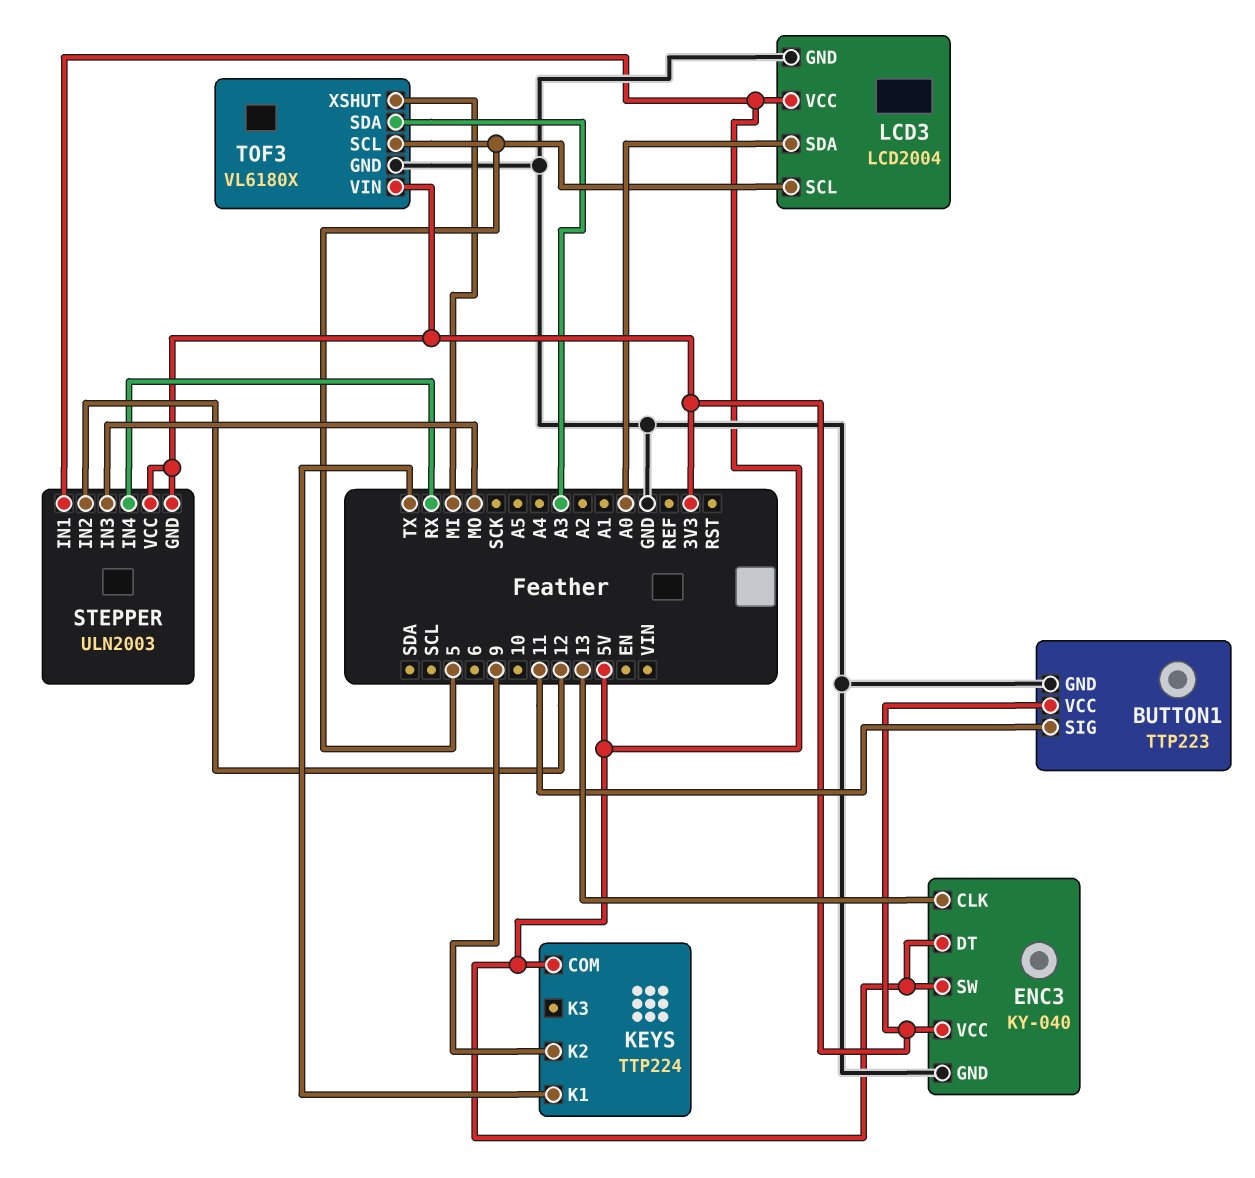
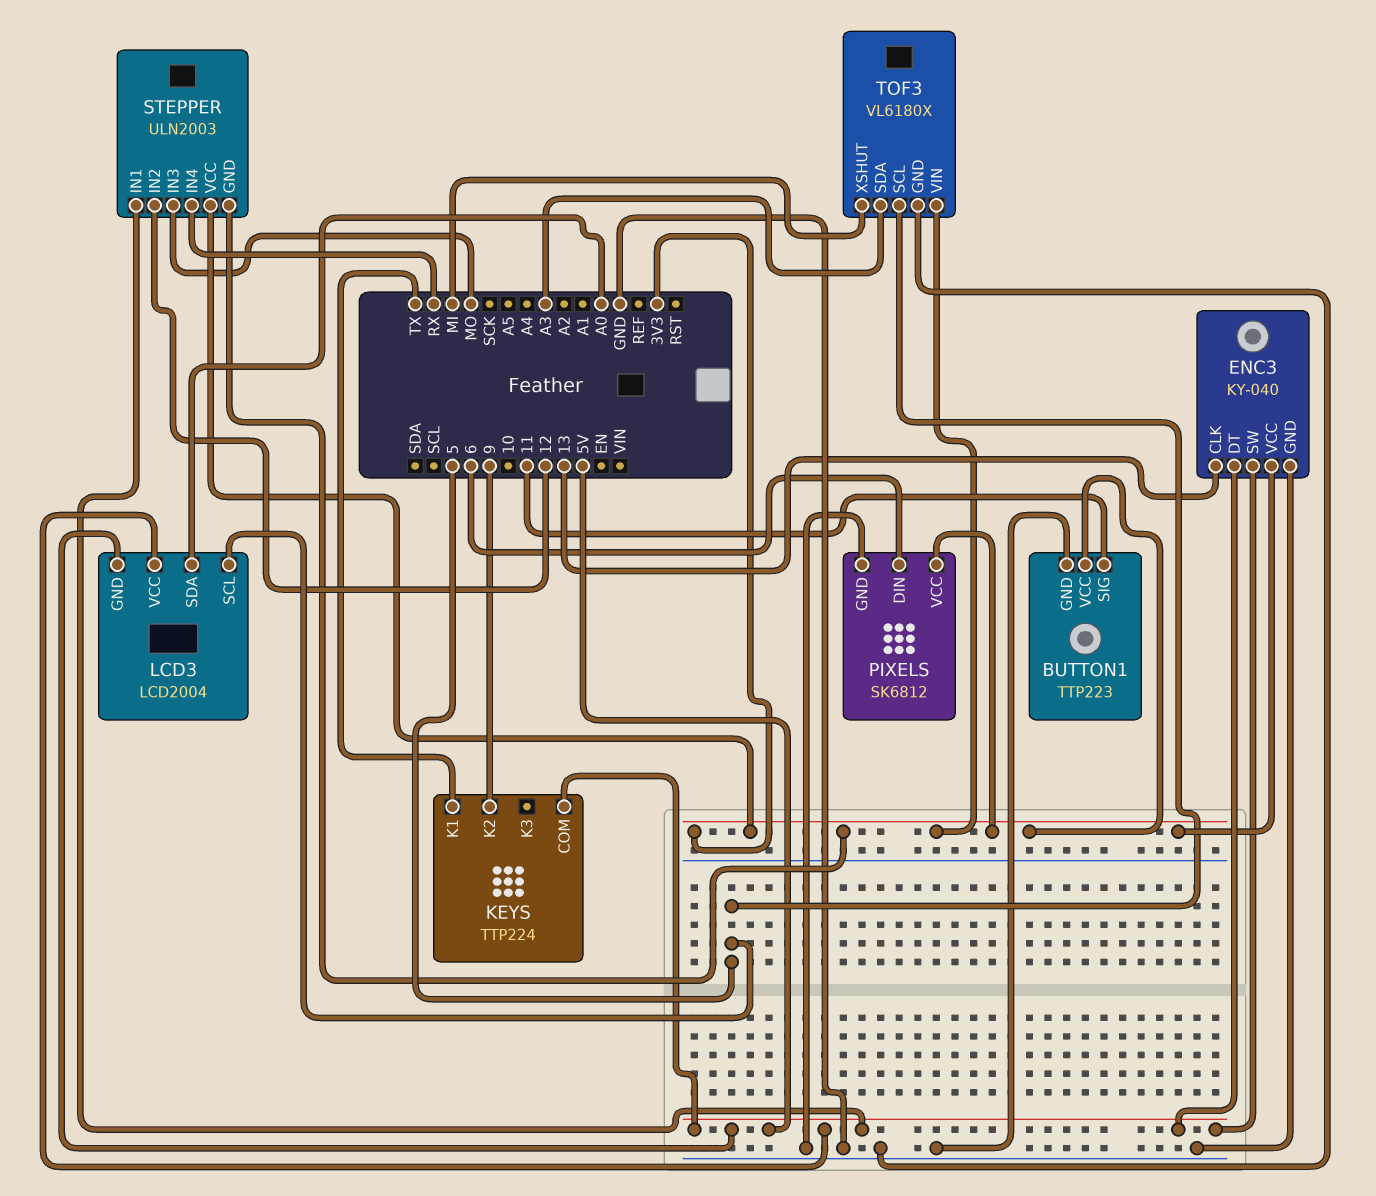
LCD3 pin GND: GND -> 5V
PIXELS: none -> SK6812
PIXELS pin DIN: none -> 6
PIXELS pin GND: none -> GND
PIXELS pin VCC: none -> 3V3

